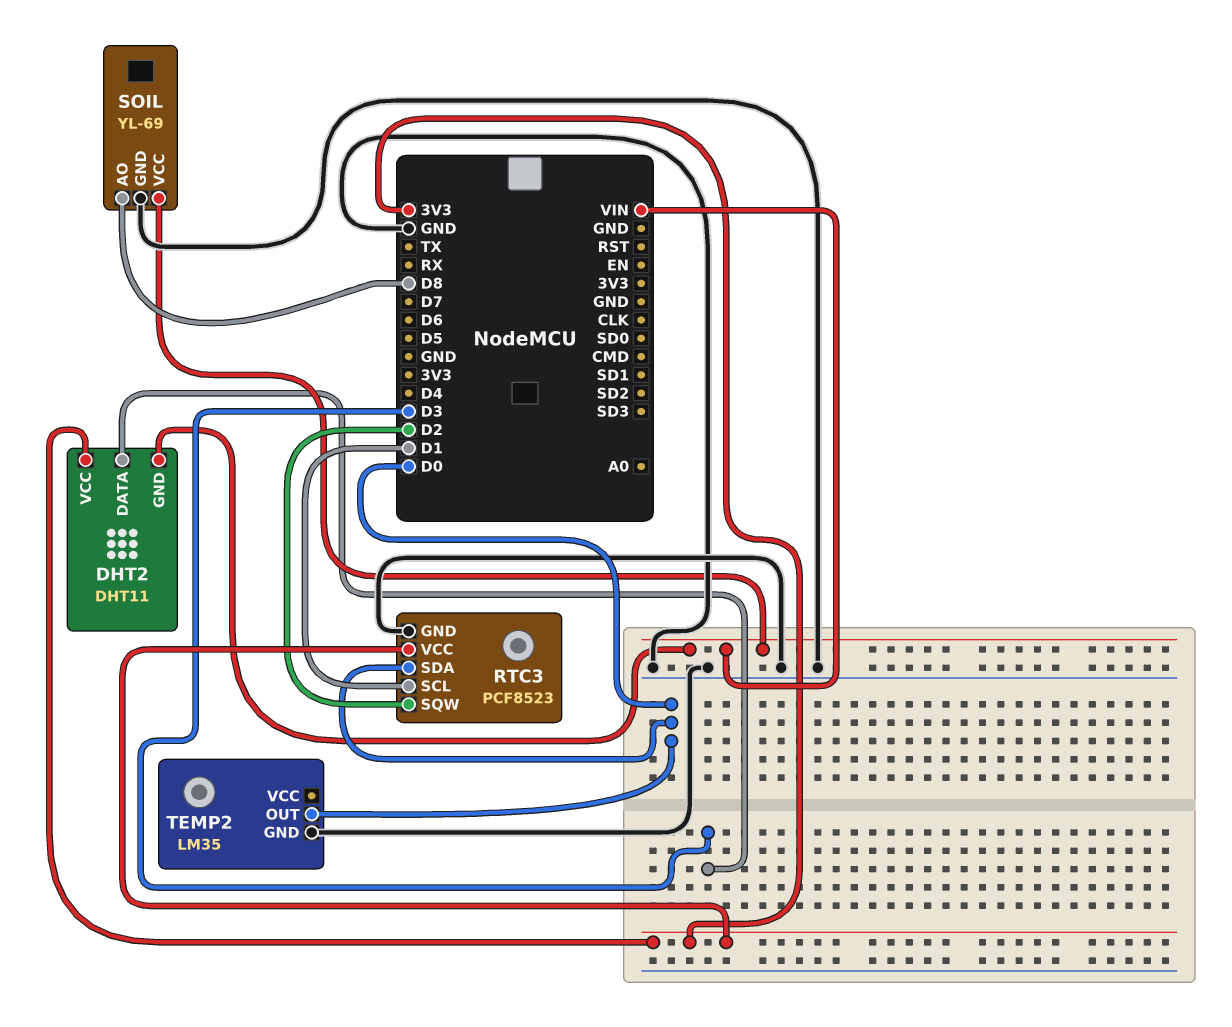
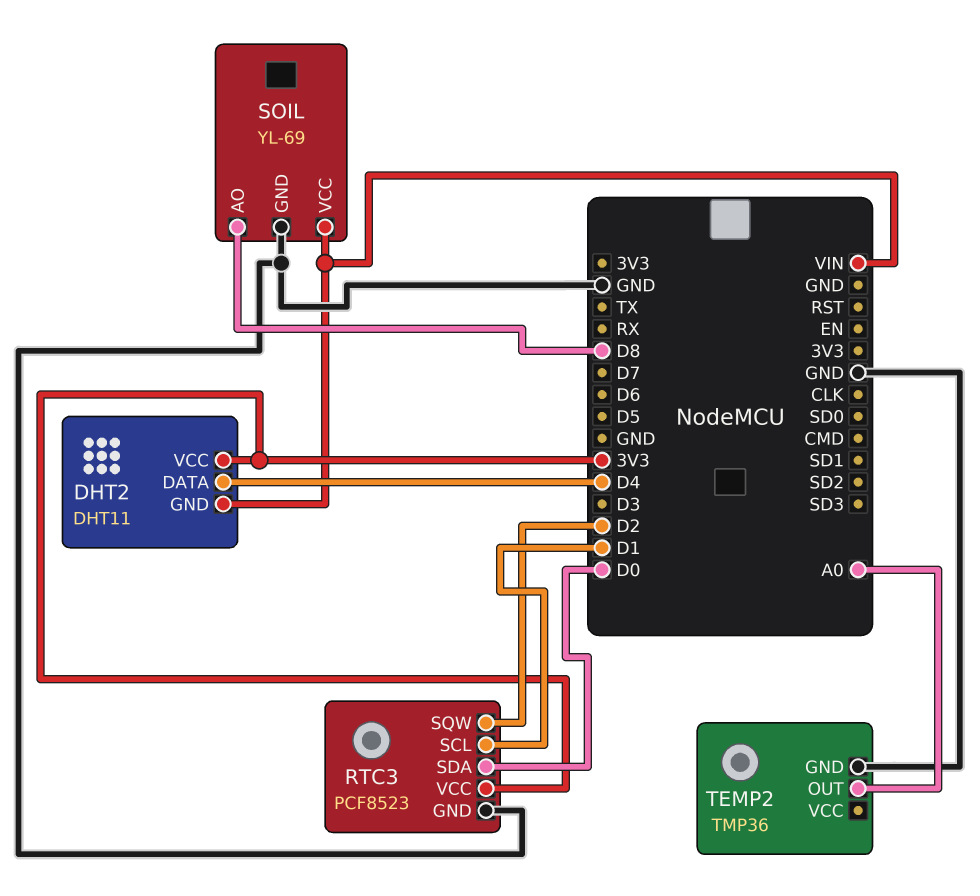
DHT2 pin DATA: D3 -> D4
TEMP2: LM35 -> TMP36
TEMP2 pin OUT: D0 -> A0

